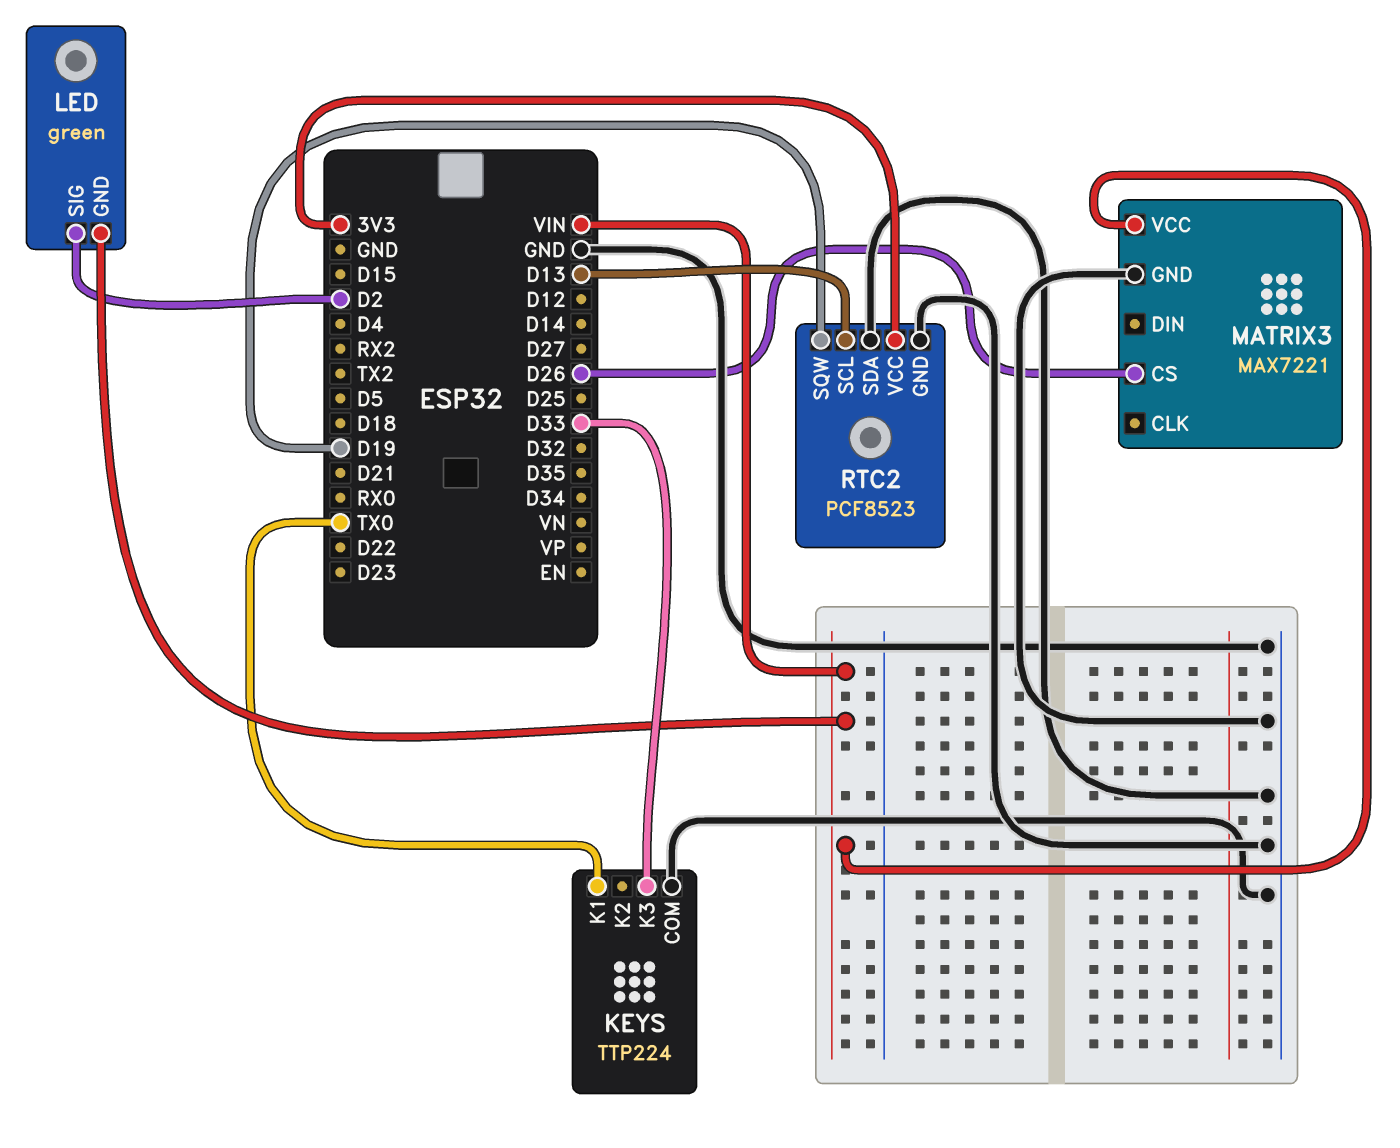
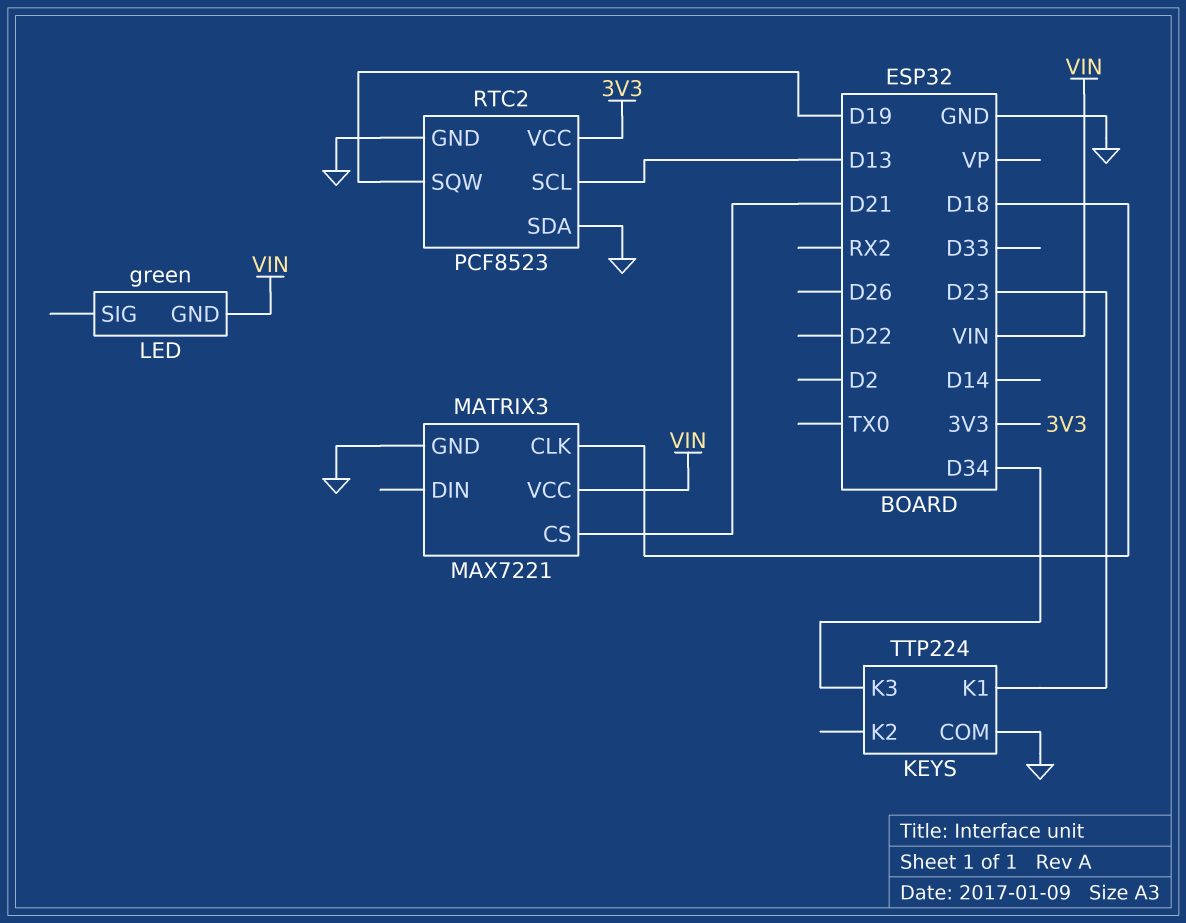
KEYS pin K1: TX0 -> D23
KEYS pin K3: D33 -> D34
LED pin SIG: D2 -> none
MATRIX3 pin CLK: none -> D18
MATRIX3 pin CS: D26 -> D21

